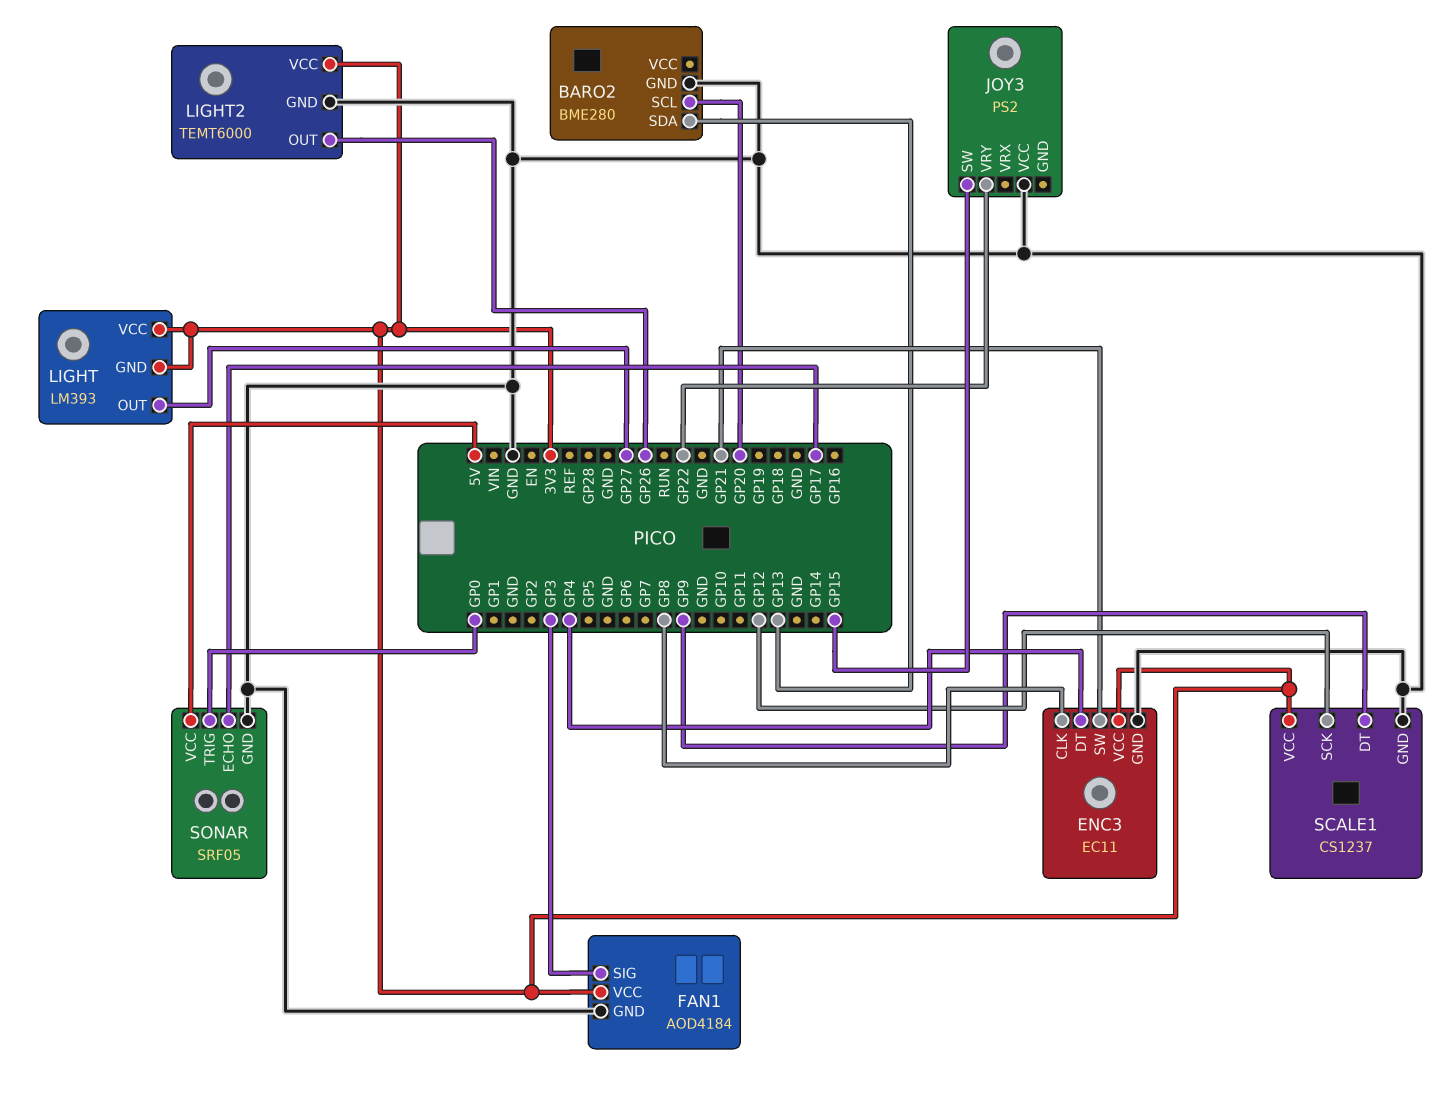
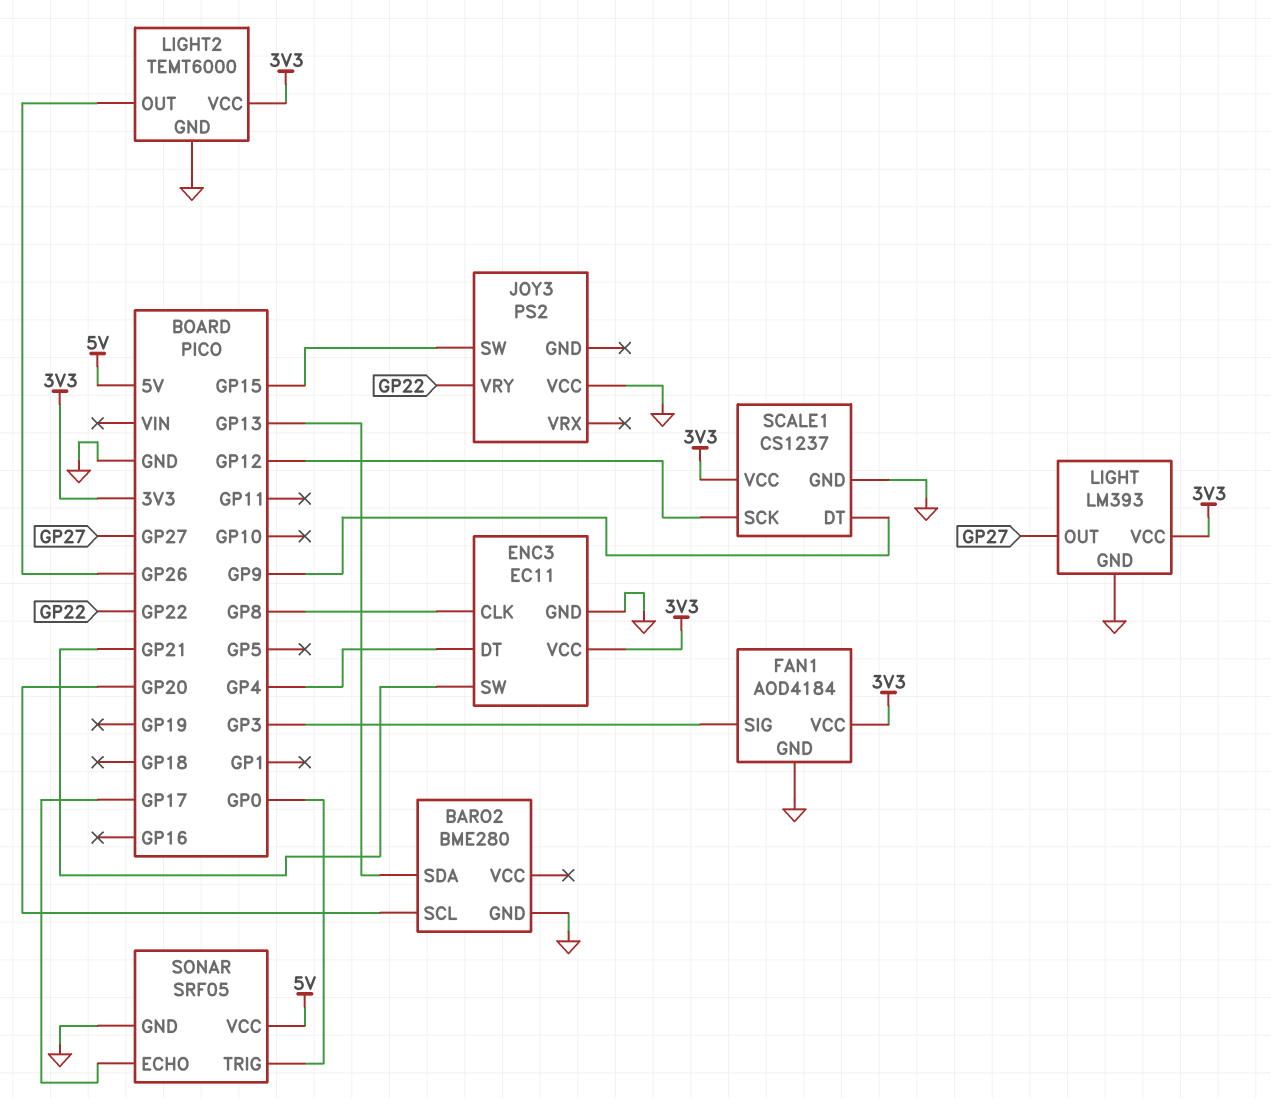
LIGHT pin GND: 3V3 -> GND

